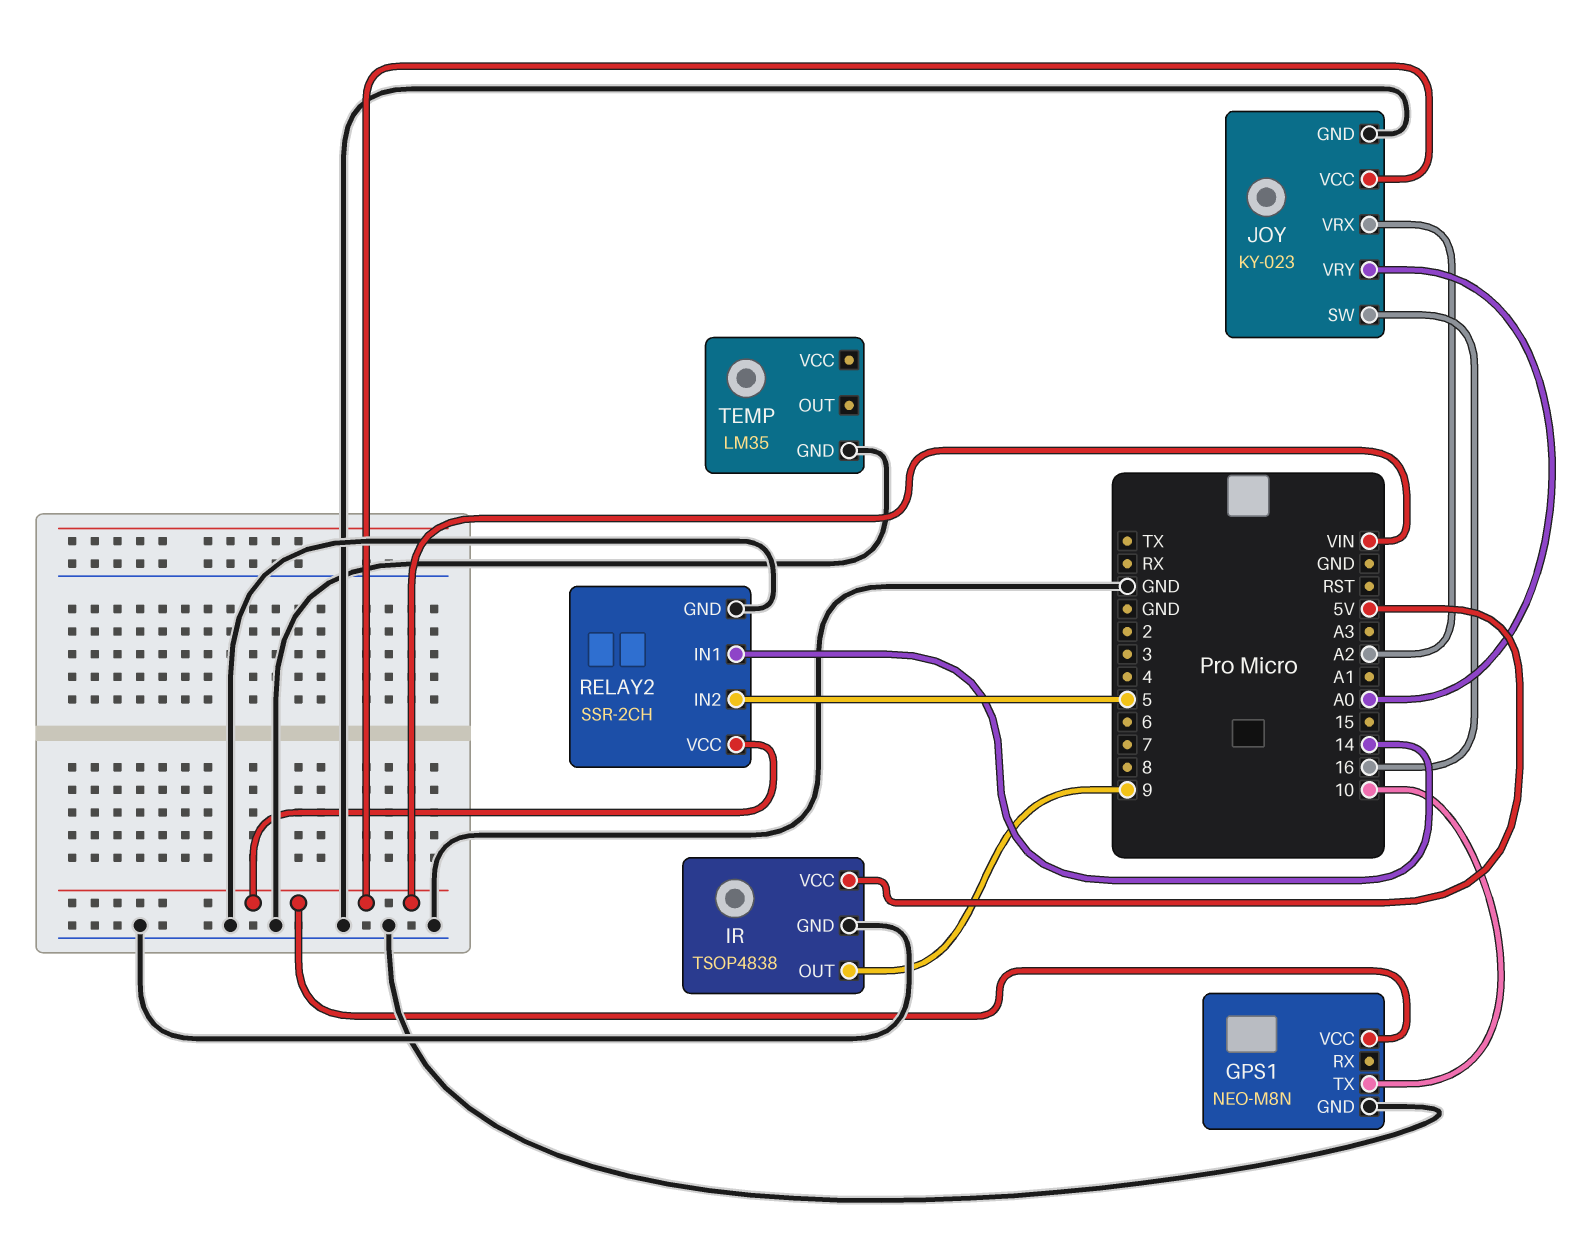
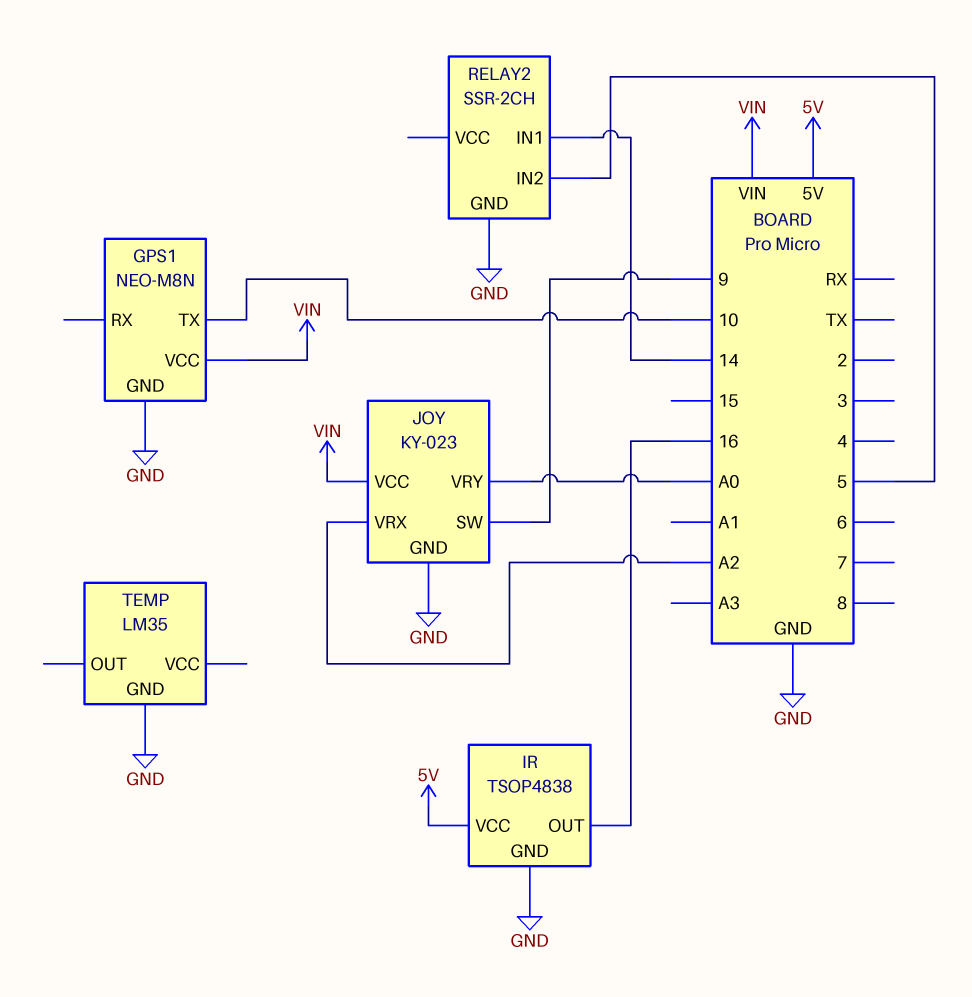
IR pin OUT: 9 -> 16
JOY pin SW: 16 -> 9
RELAY2 pin VCC: VIN -> none

